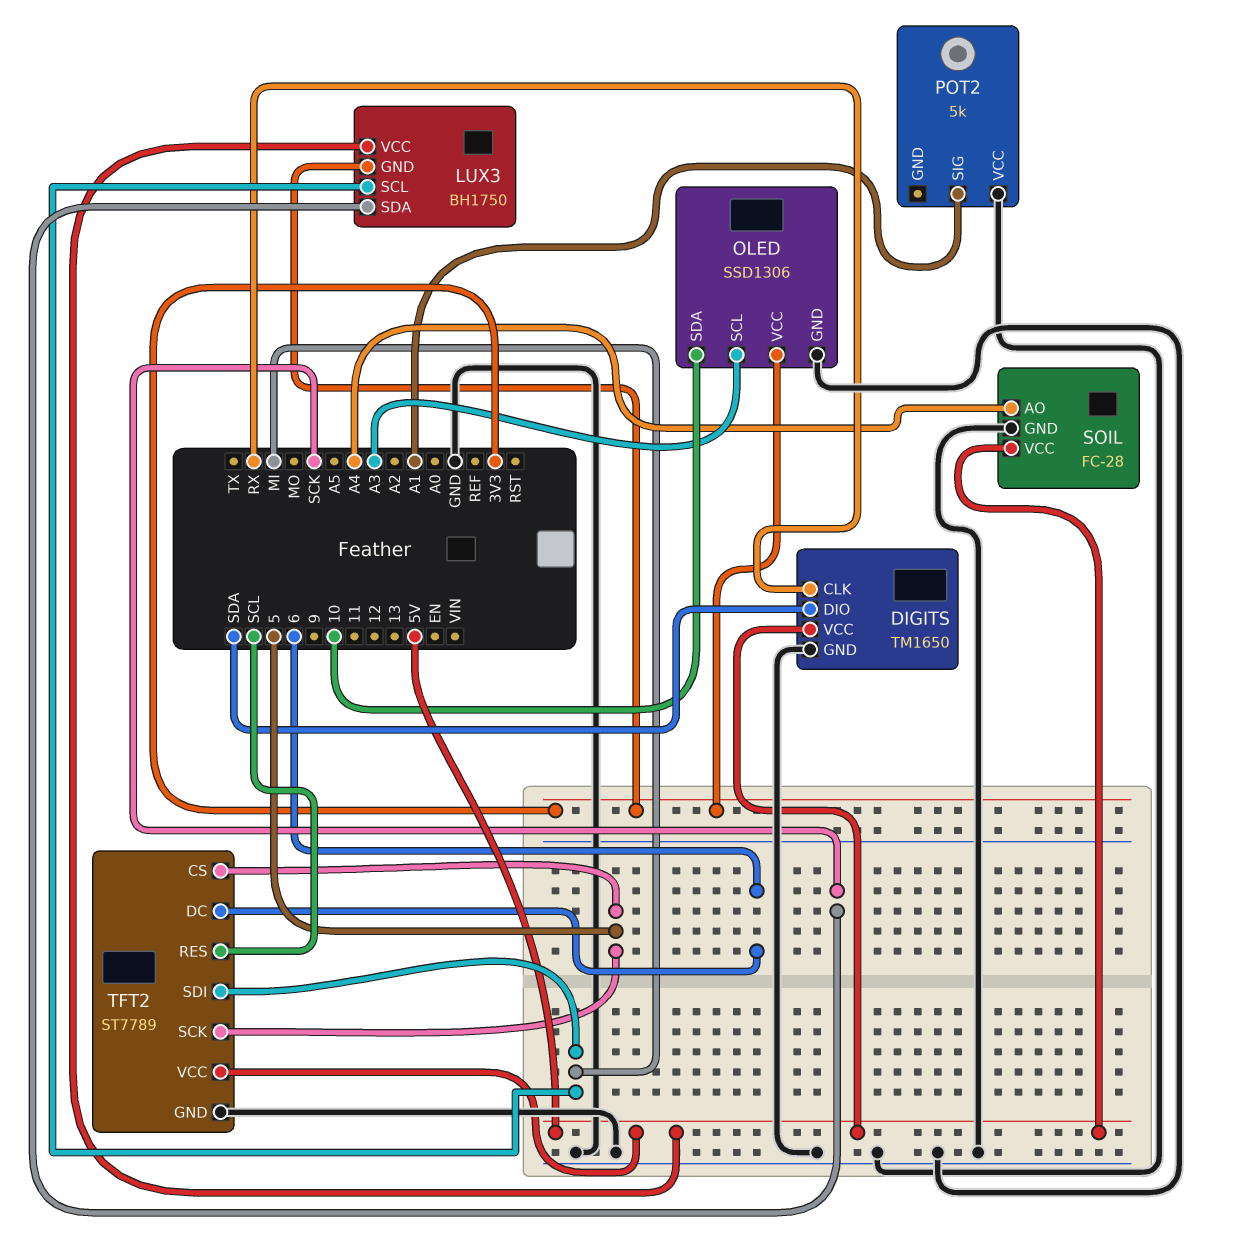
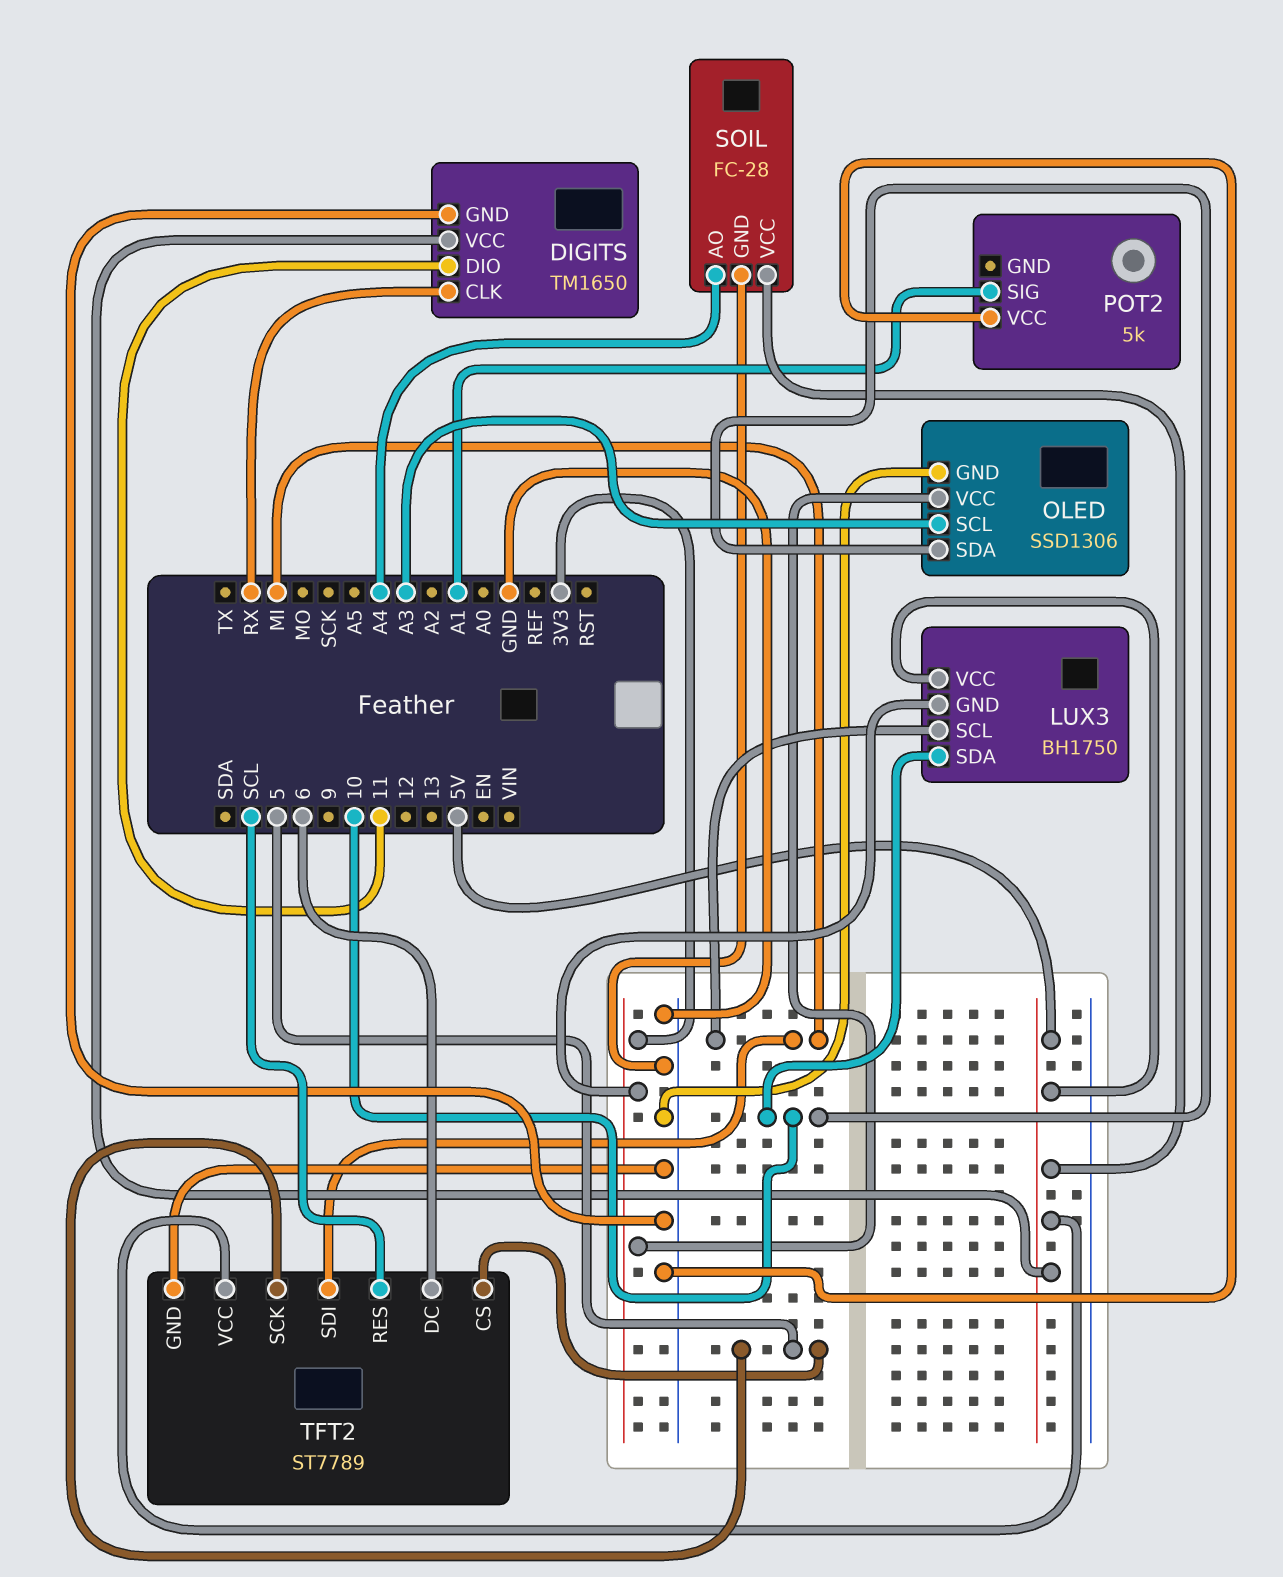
DIGITS pin DIO: SDA -> 11
LUX3 pin SDA: SCK -> 10

